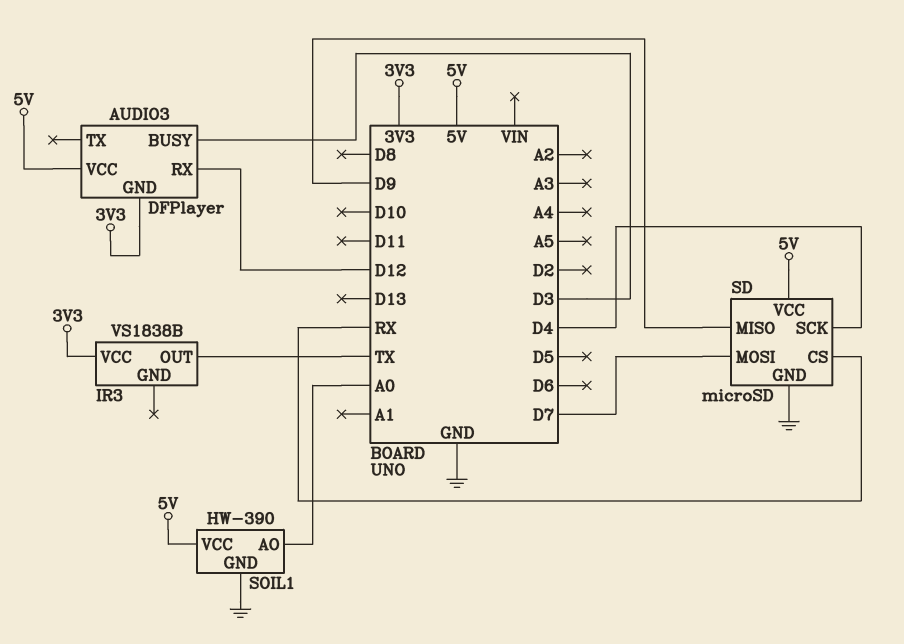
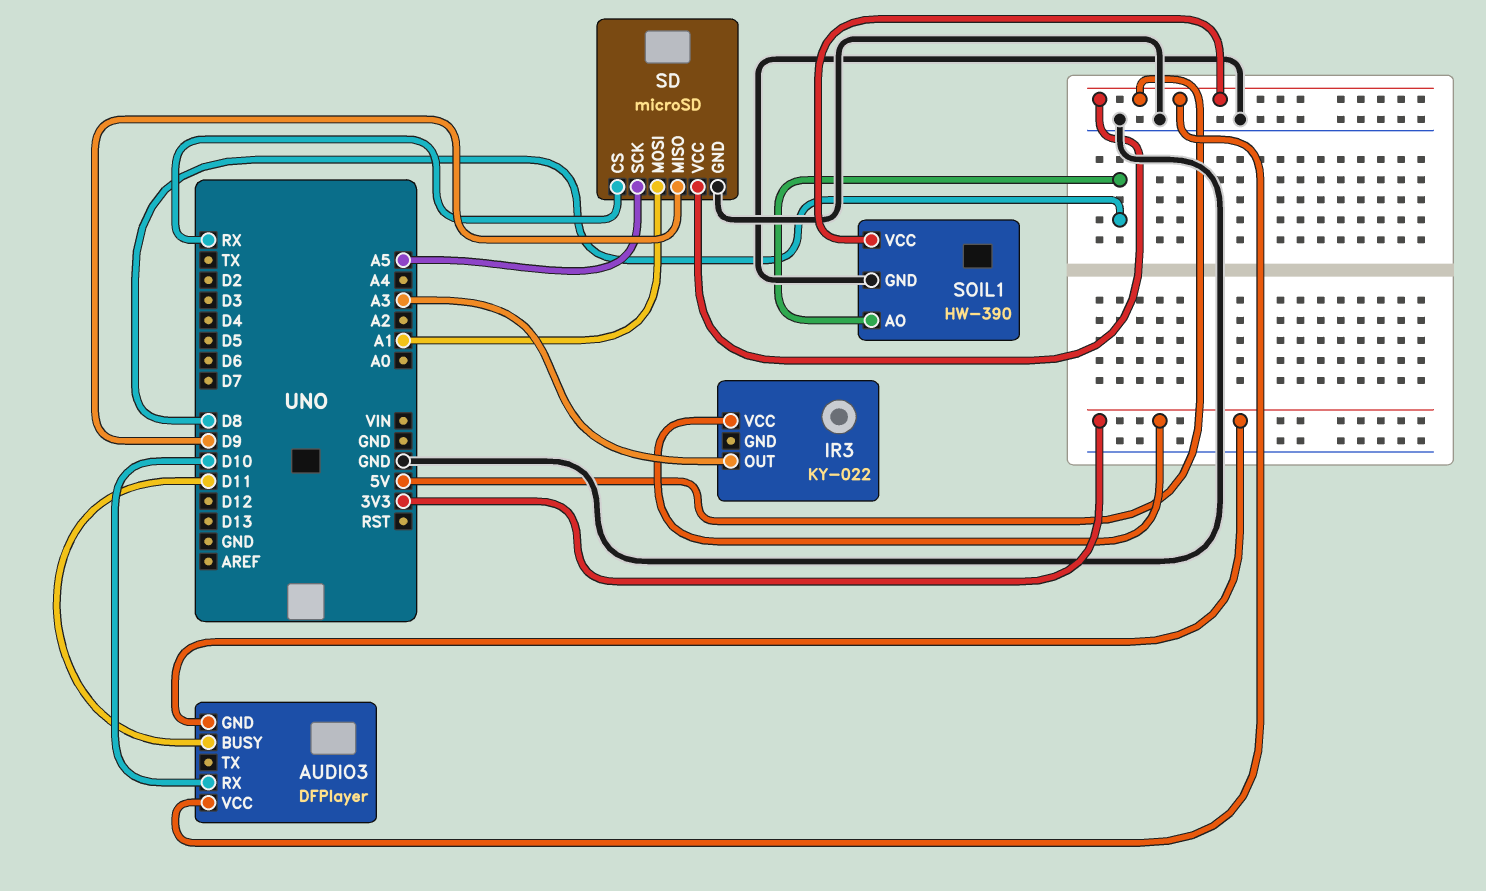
AUDIO3 pin BUSY: D3 -> D11
AUDIO3 pin RX: D12 -> D10
IR3: VS1838B -> KY-022
IR3 pin OUT: TX -> A3
SD pin MOSI: D7 -> A1
SD pin SCK: D4 -> A5
SOIL1 pin AO: A0 -> D8

